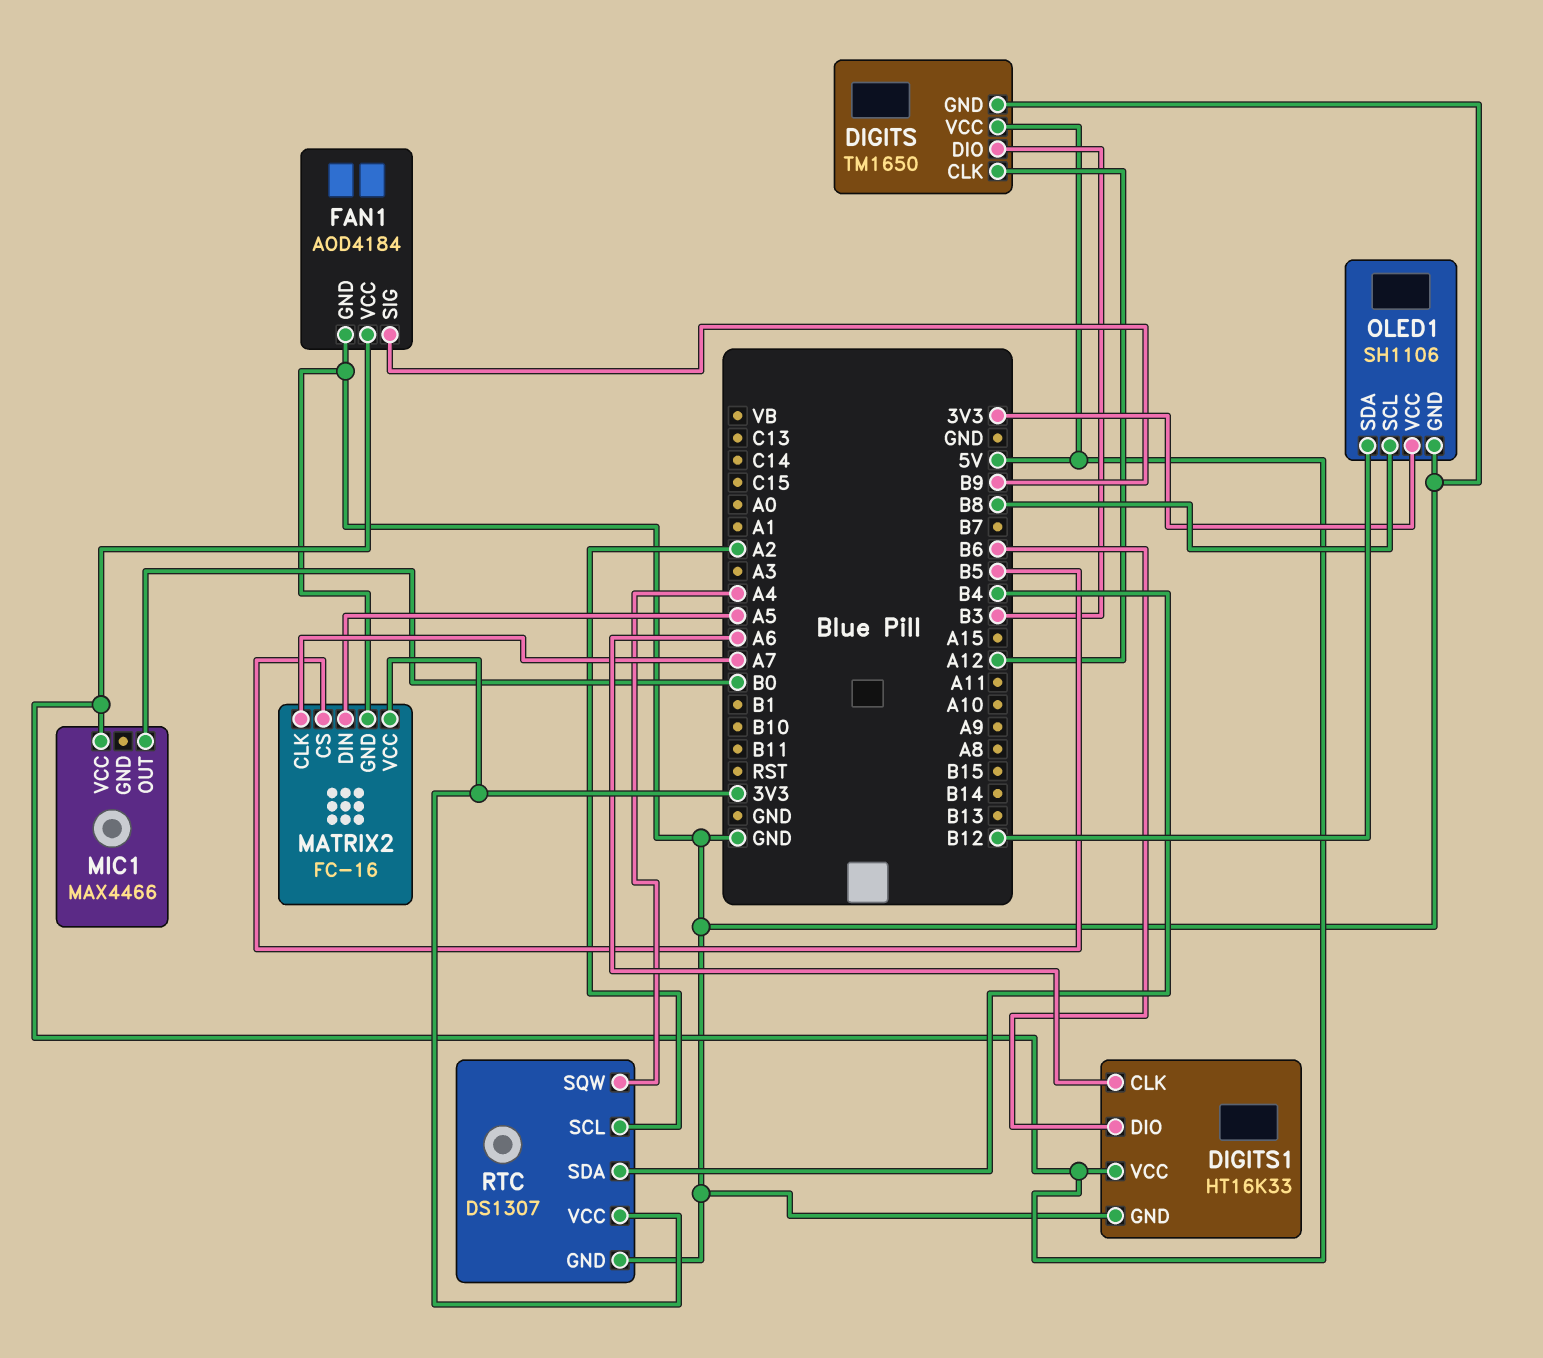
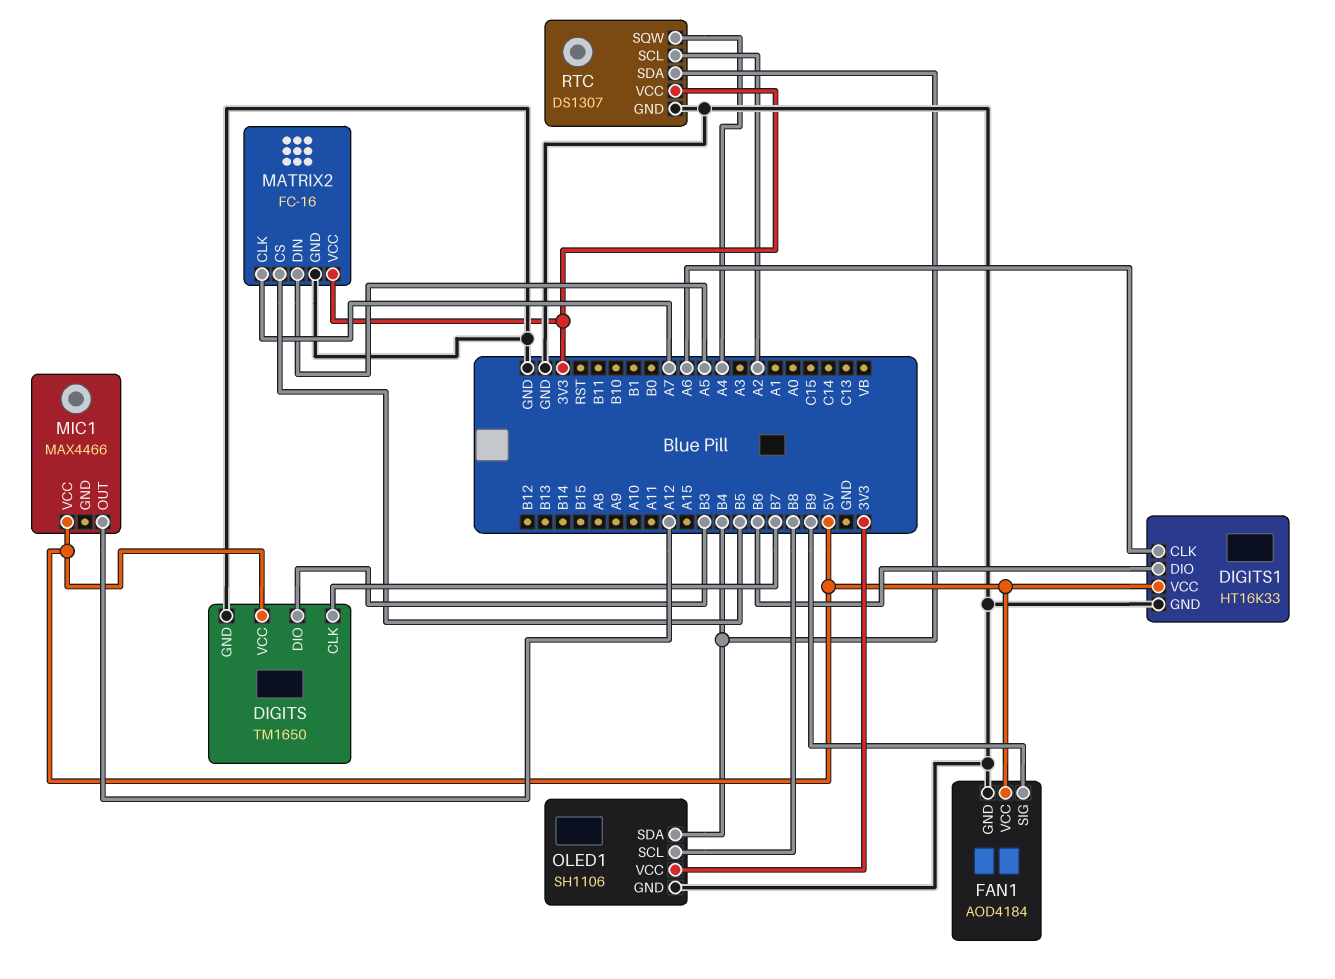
DIGITS pin CLK: A12 -> B7
MIC1 pin OUT: B0 -> A12
OLED1 pin SDA: B12 -> B4

